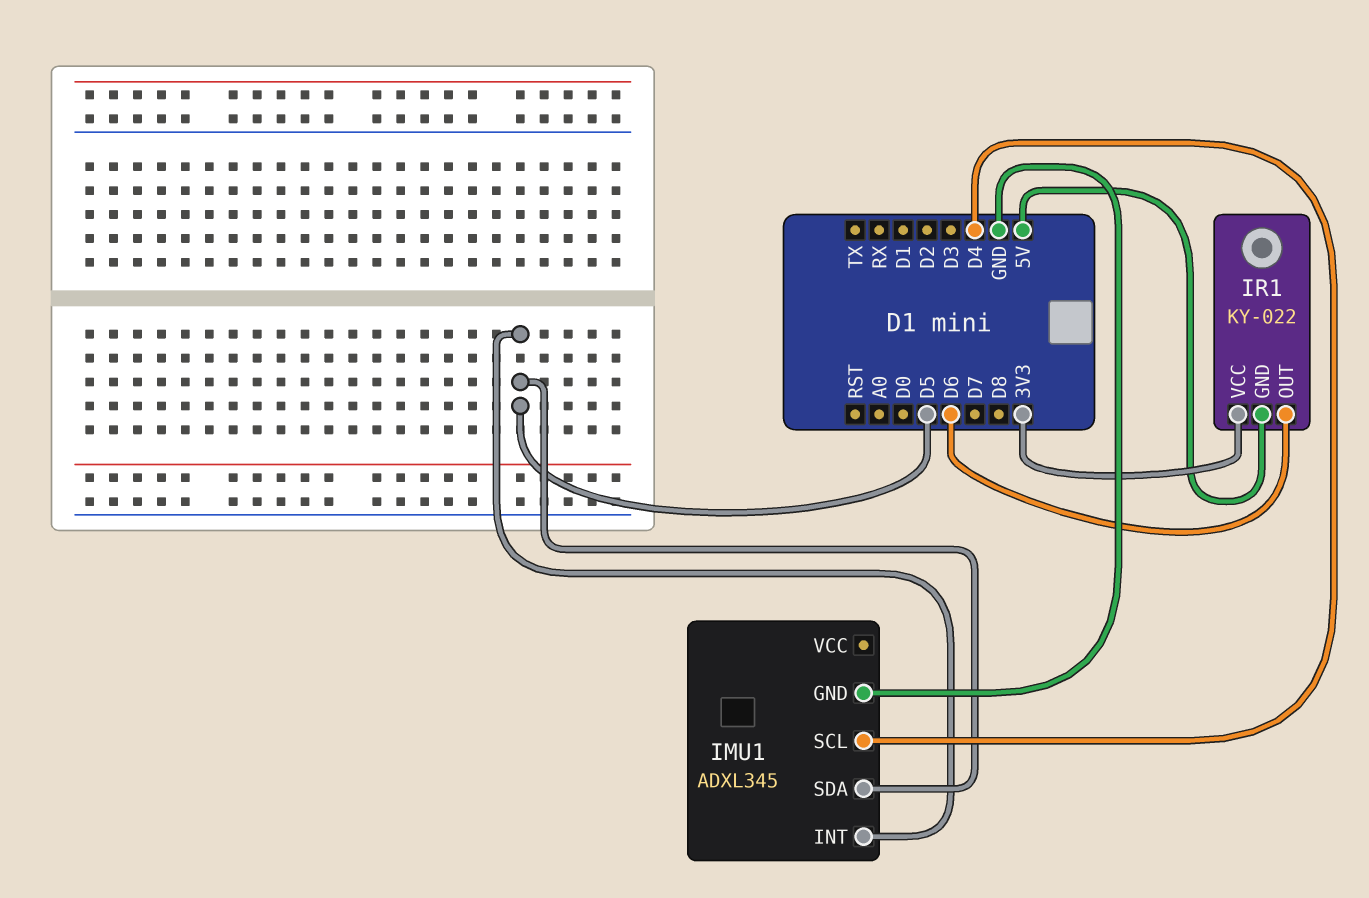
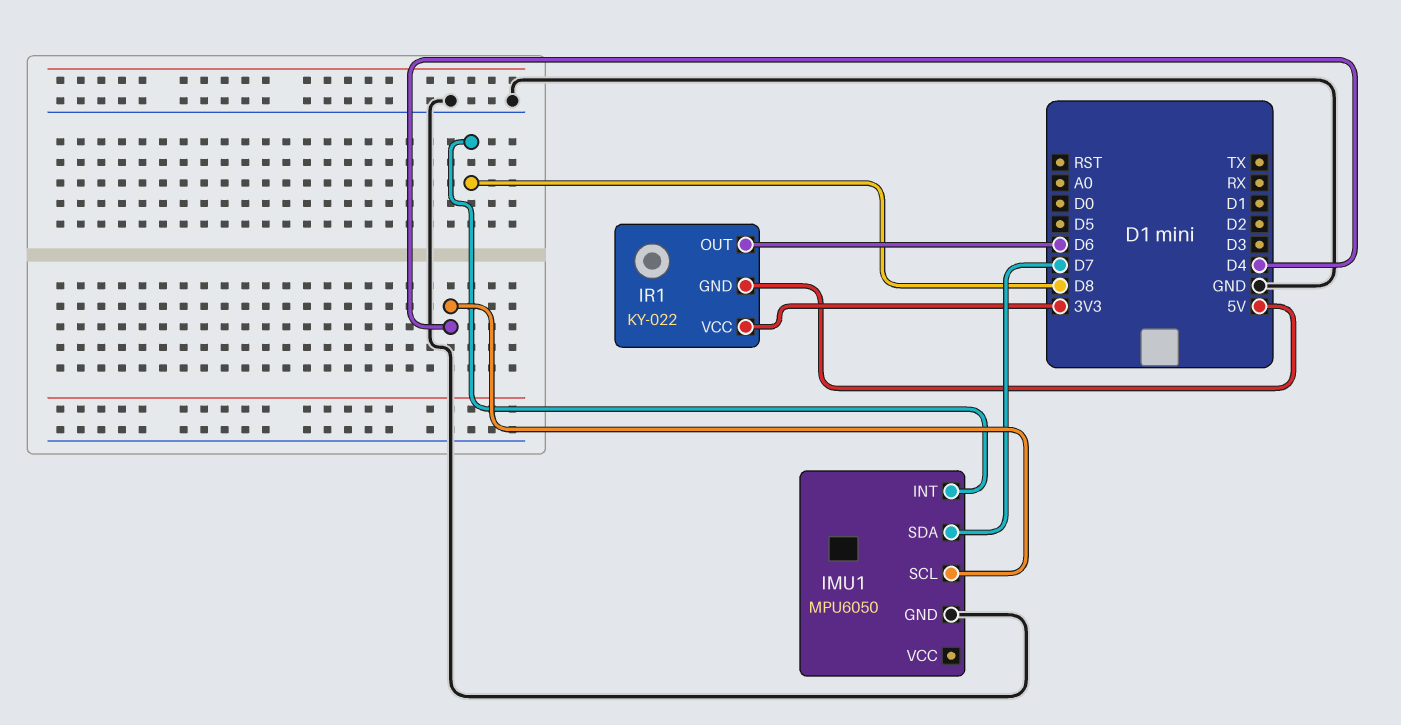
IMU1: ADXL345 -> MPU6050
IMU1 pin INT: D5 -> D8
IMU1 pin SDA: D5 -> D7

